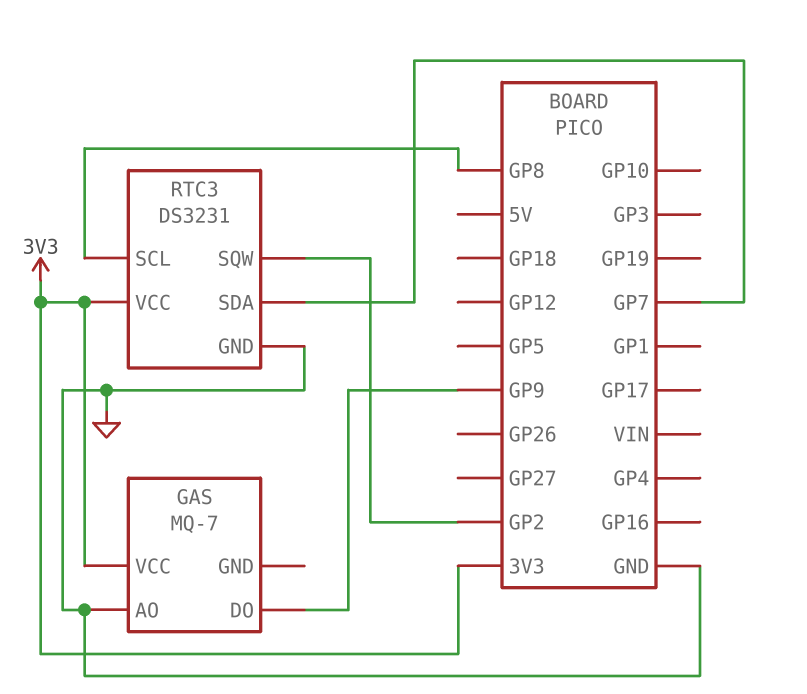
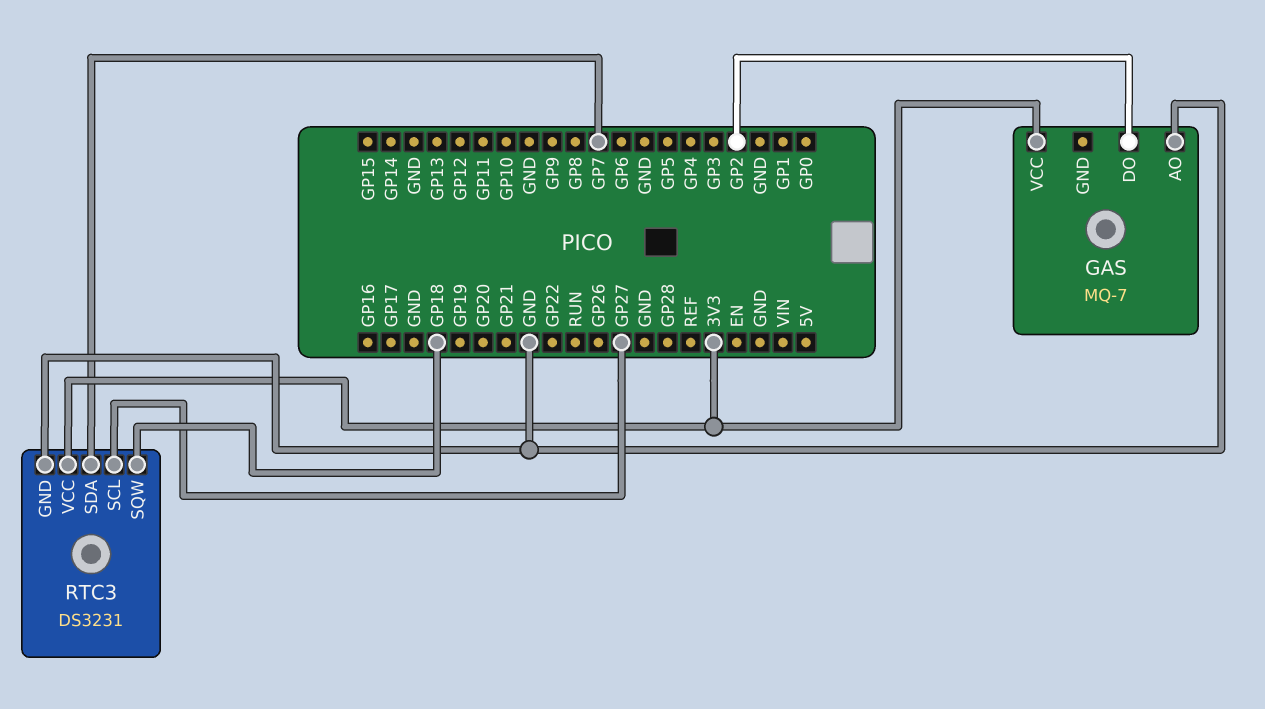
GAS pin DO: GP9 -> GP2
RTC3 pin SCL: GP8 -> GP27
RTC3 pin SQW: GP2 -> GP18

